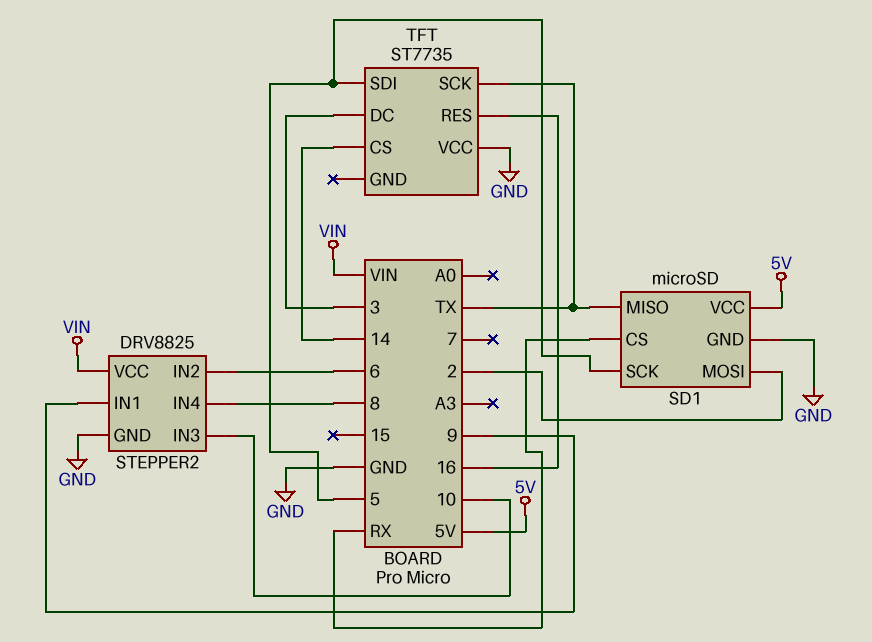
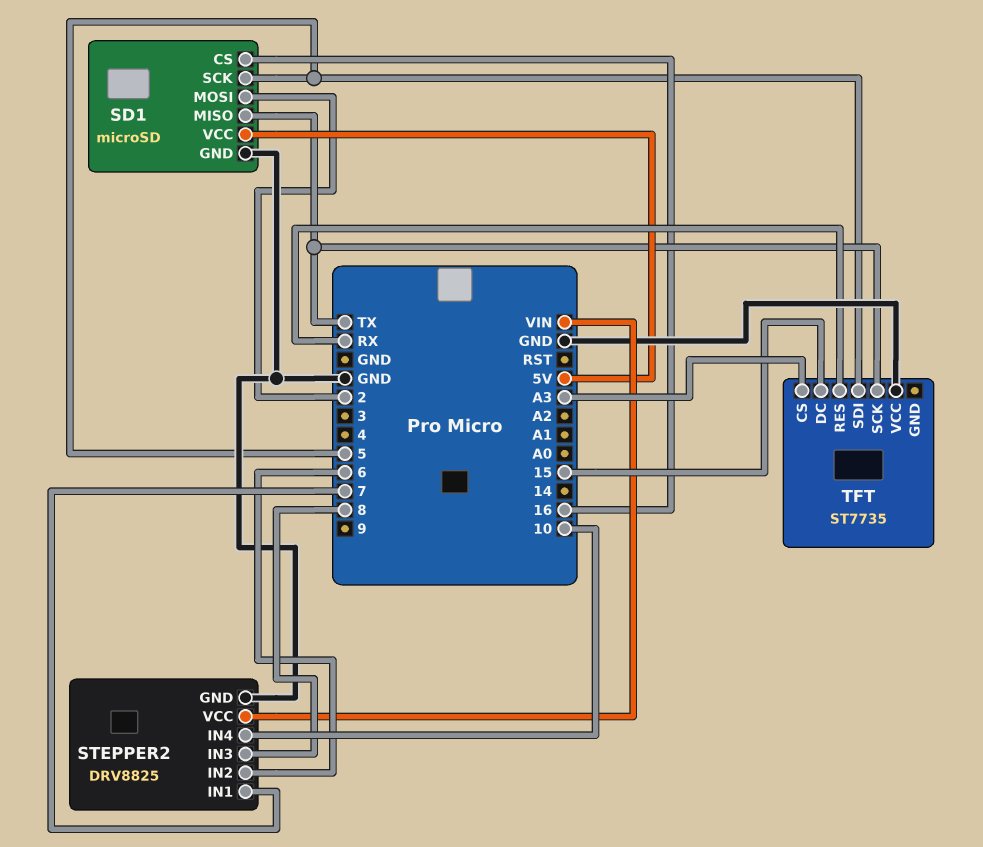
SD1 pin CS: RX -> 16
STEPPER2 pin IN1: 9 -> 7
STEPPER2 pin IN3: 10 -> 8
STEPPER2 pin IN4: 8 -> 10
TFT pin CS: 14 -> A3
TFT pin DC: 3 -> 15
TFT pin RES: 16 -> RX

